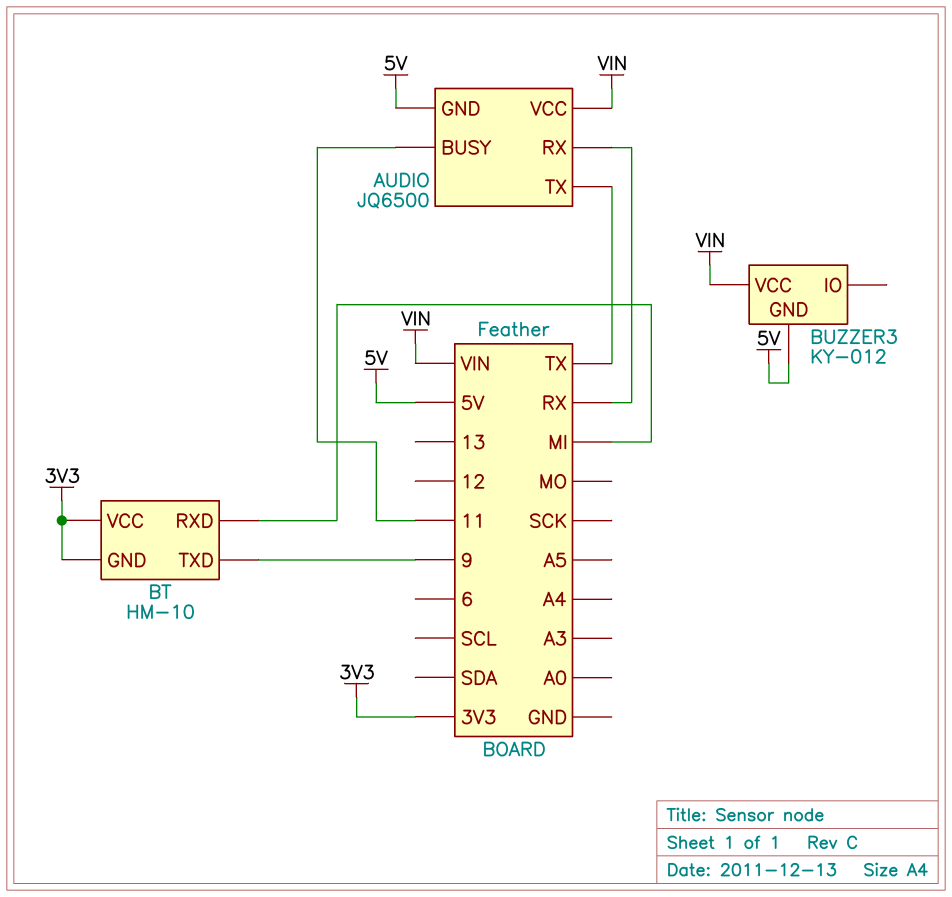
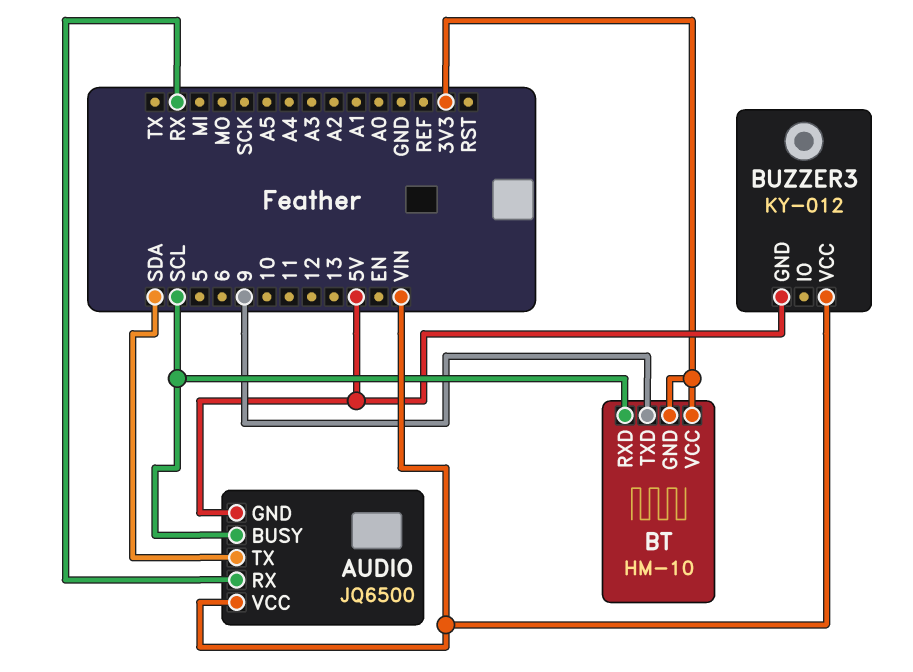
AUDIO pin BUSY: 11 -> SCL
AUDIO pin TX: TX -> SDA
BT pin RXD: MI -> SCL

